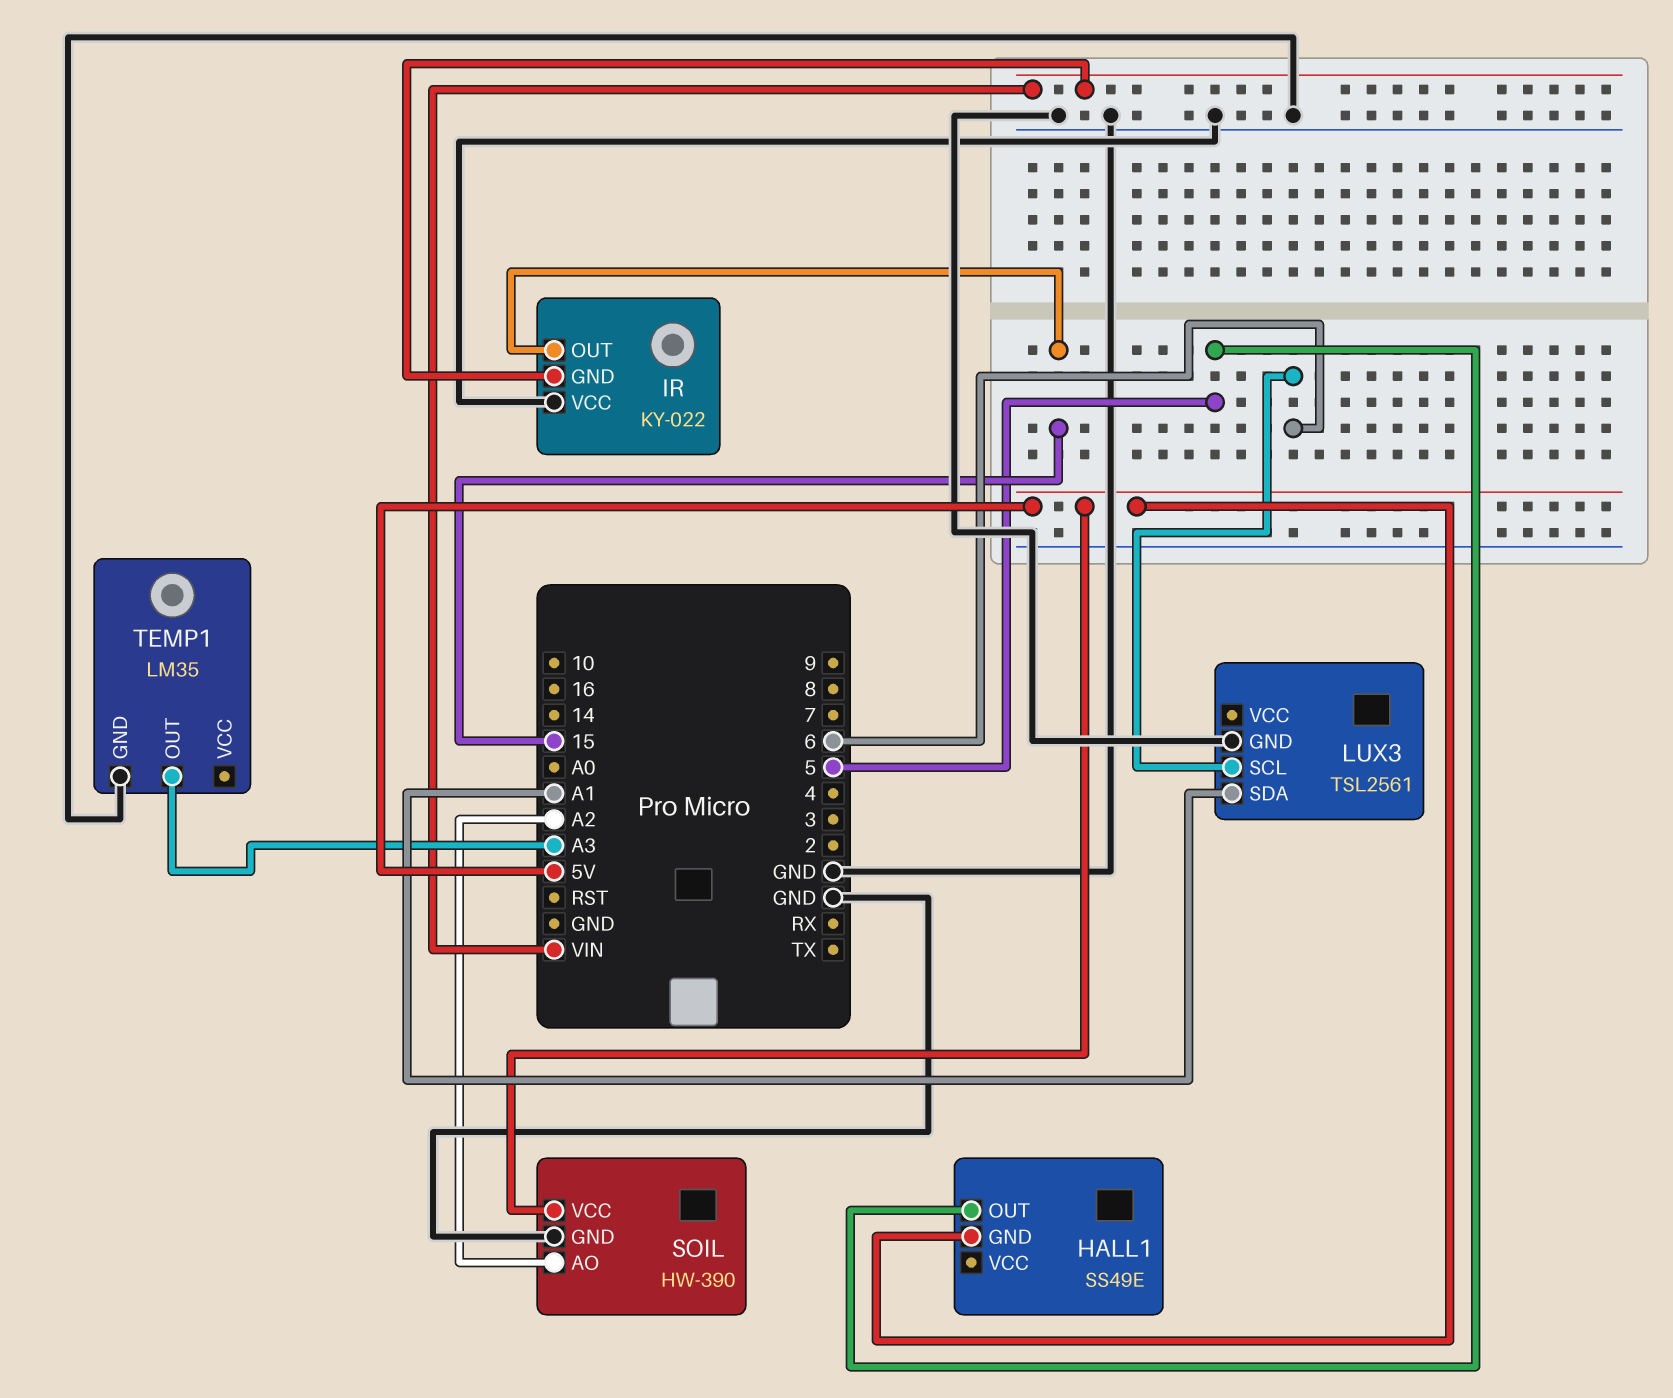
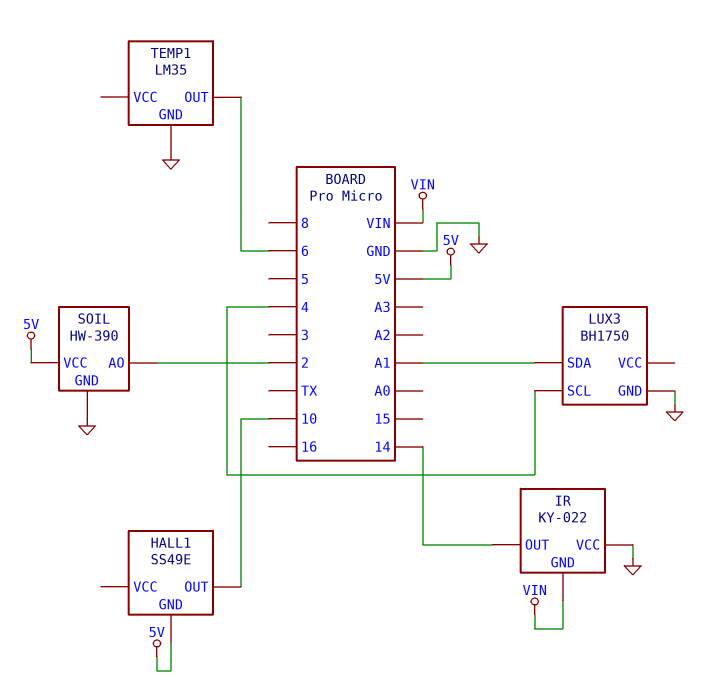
HALL1 pin OUT: 5 -> 10
IR pin OUT: 15 -> 14
LUX3: TSL2561 -> BH1750
LUX3 pin SCL: 6 -> 4
SOIL pin AO: A2 -> 2
TEMP1 pin OUT: A3 -> 6

